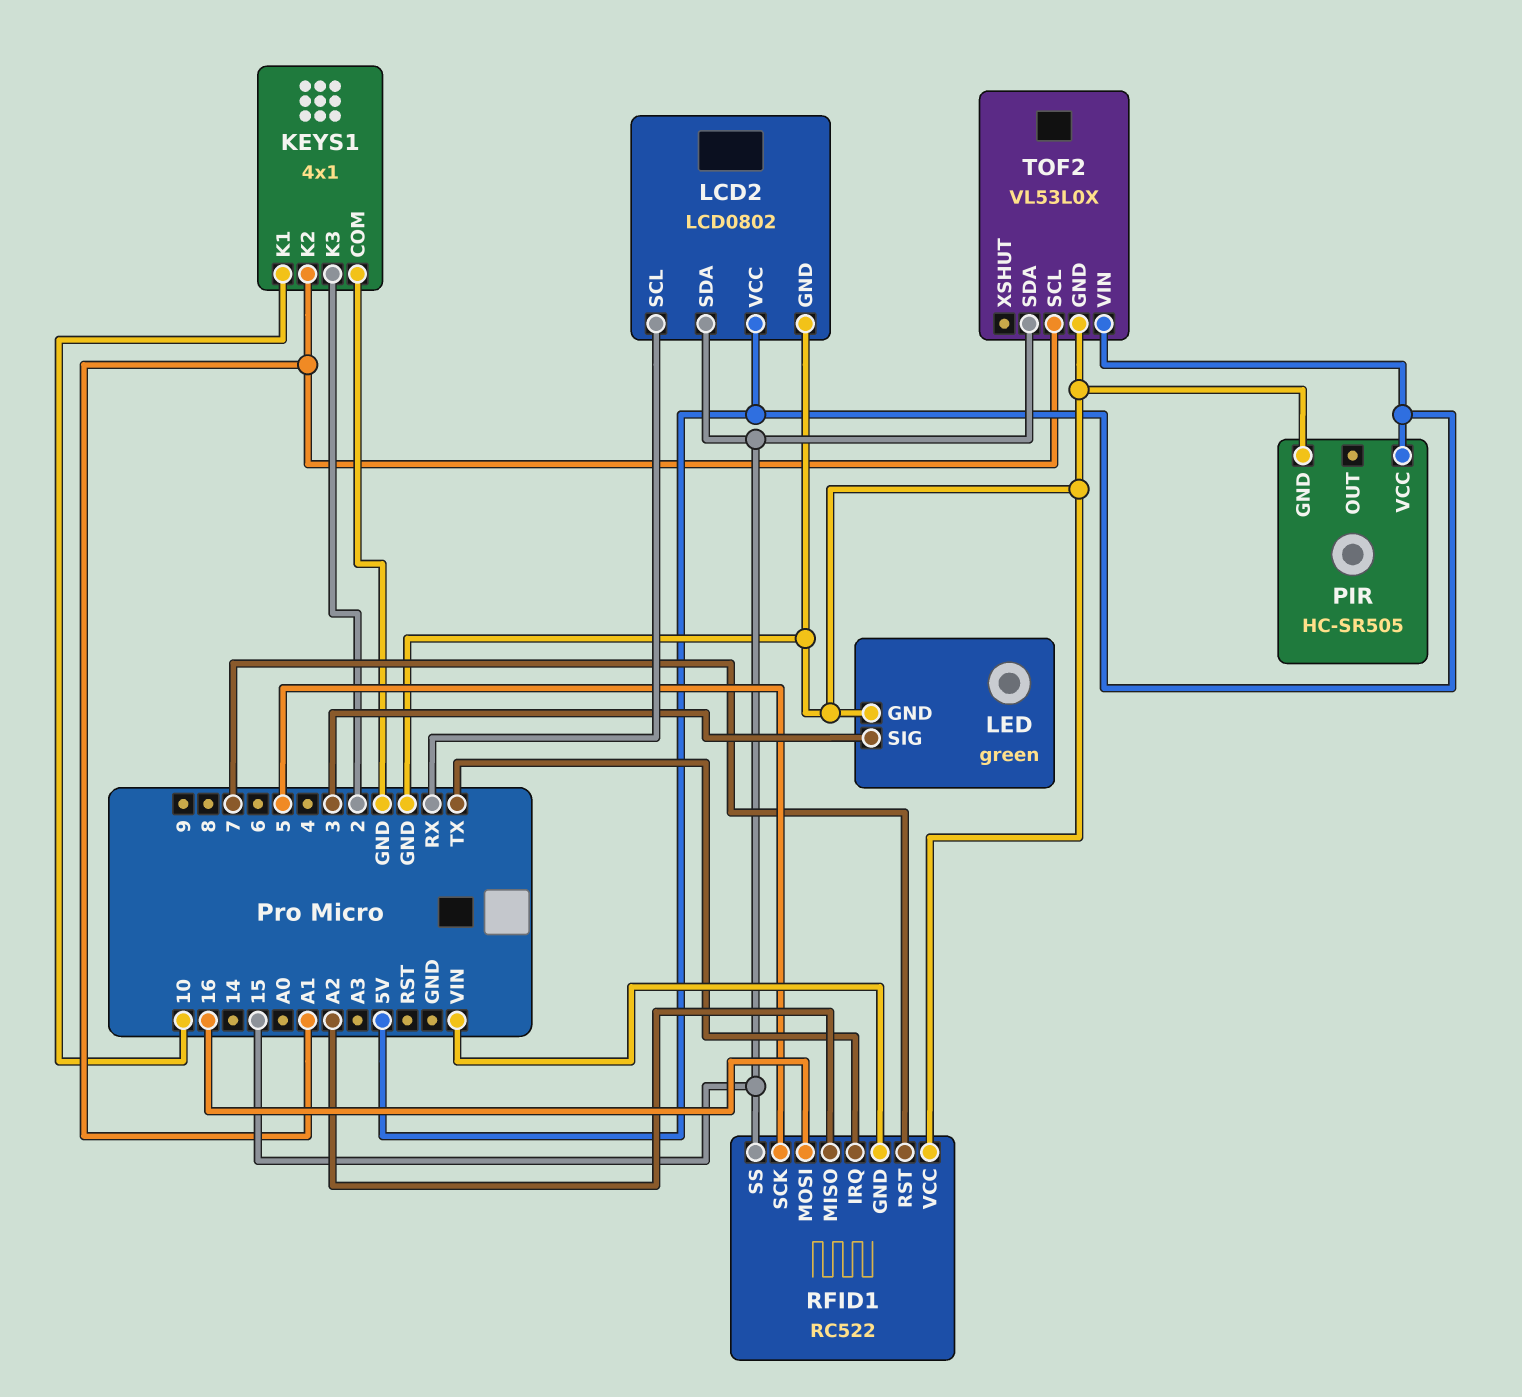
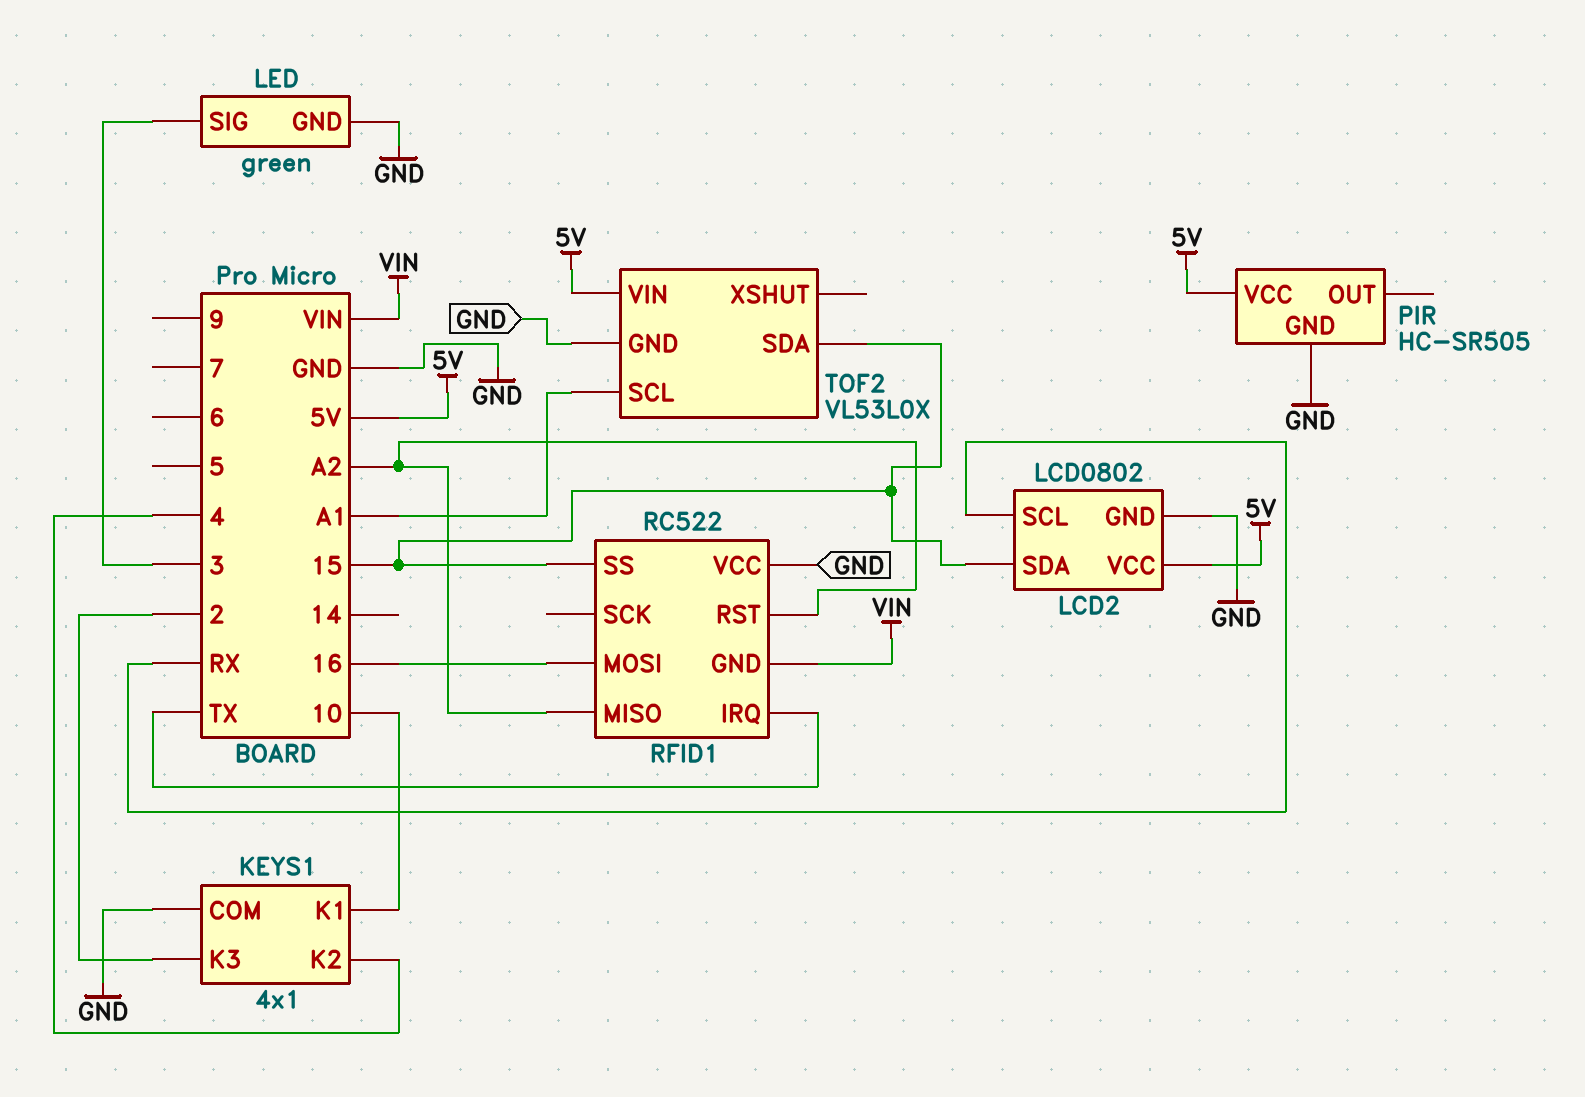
KEYS1 pin K2: A1 -> 4
RFID1 pin RST: 7 -> A2
RFID1 pin SCK: 5 -> none

